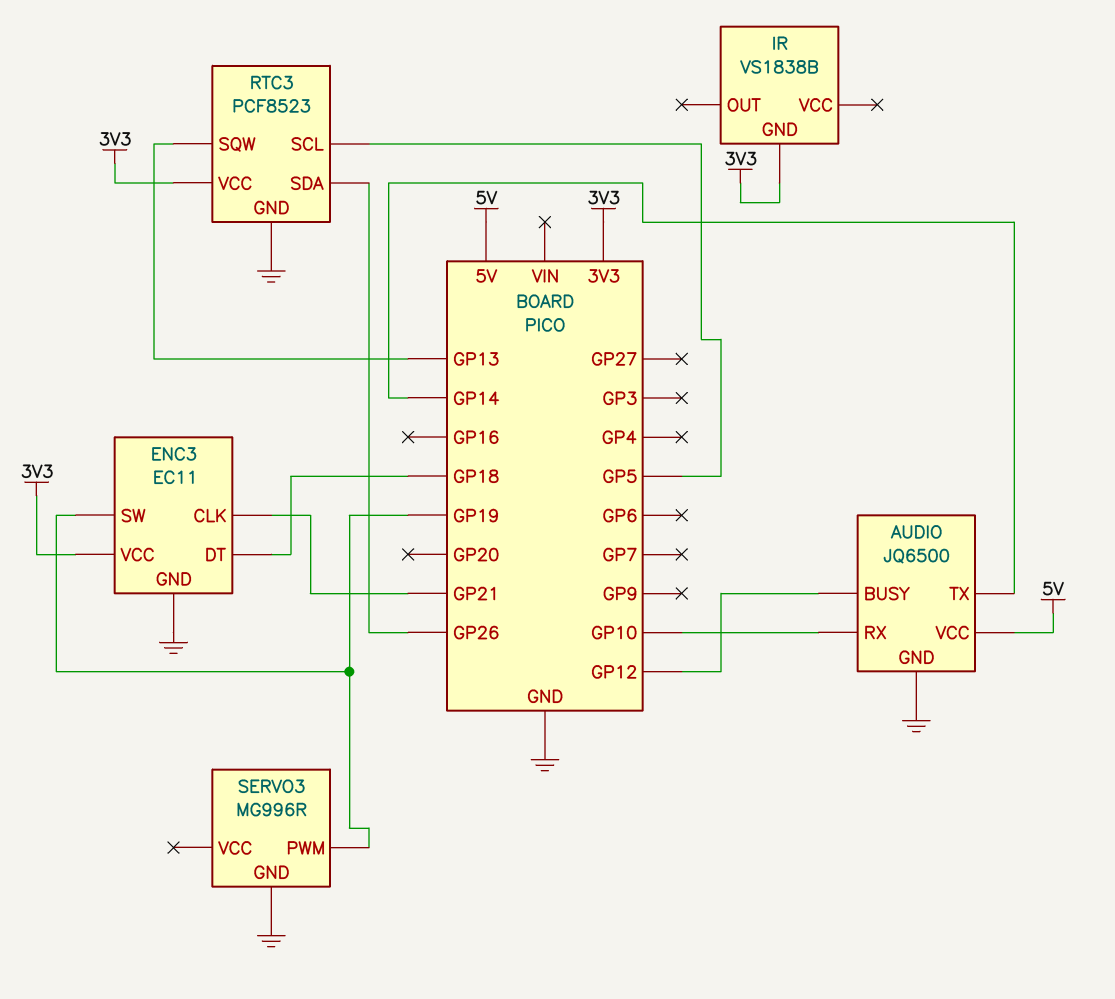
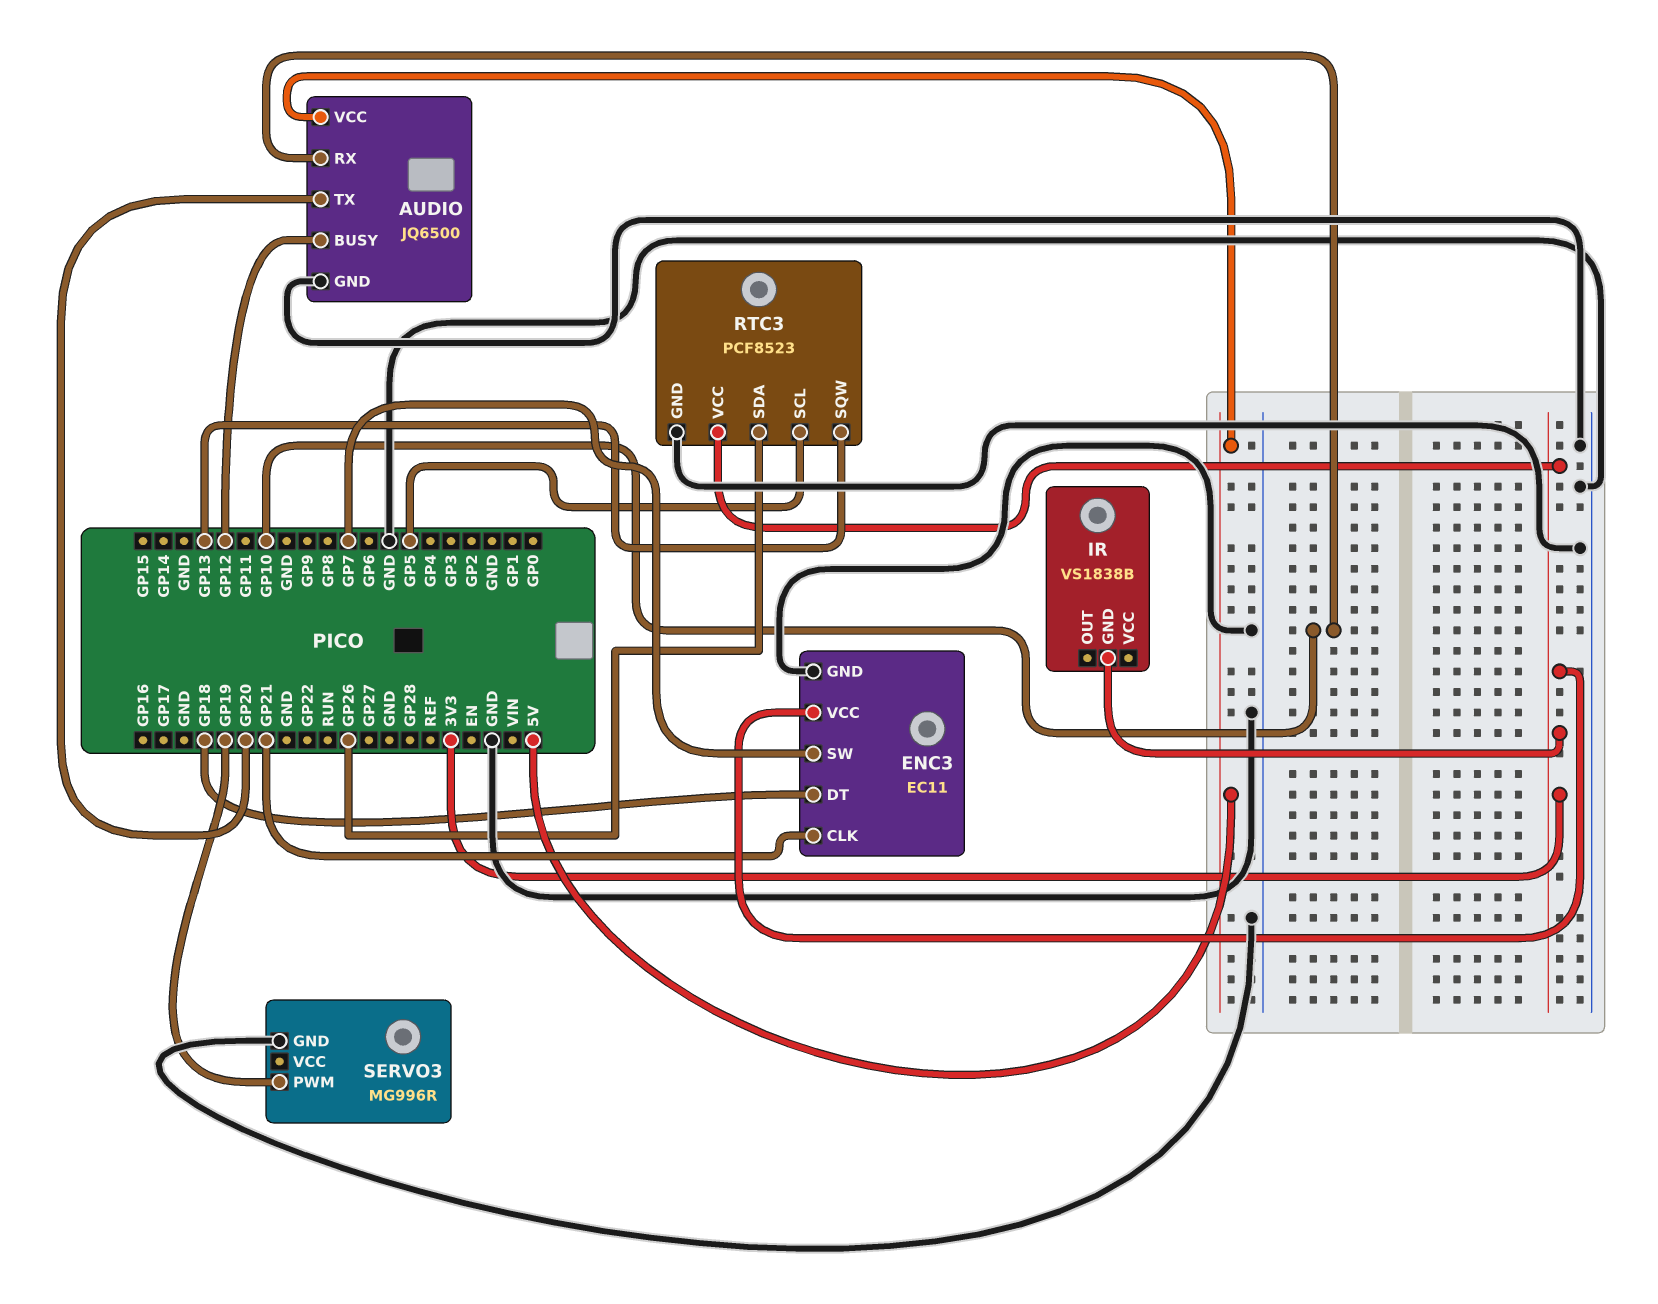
AUDIO pin TX: GP14 -> GP20
ENC3 pin SW: GP19 -> GP7

